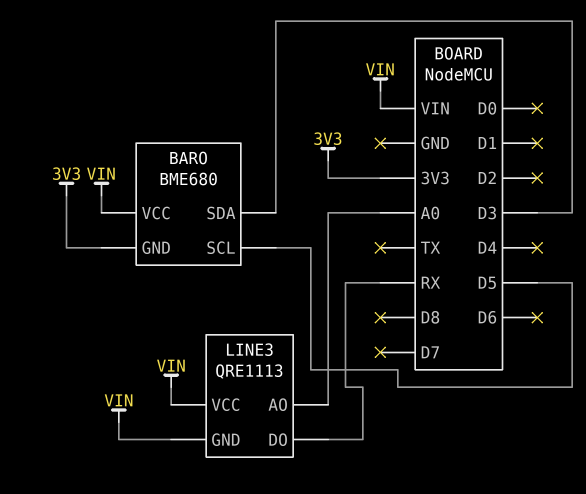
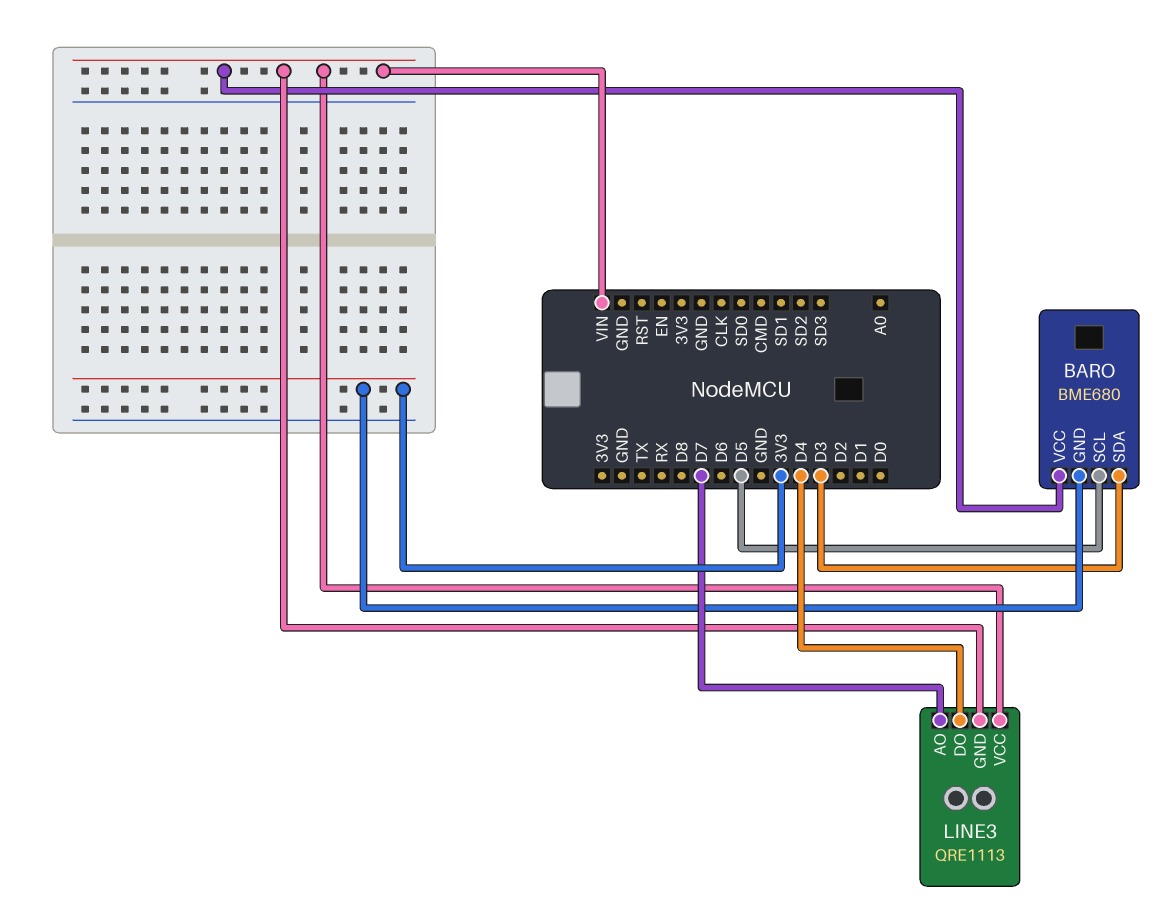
LINE3 pin AO: A0 -> D7
LINE3 pin DO: RX -> D4

